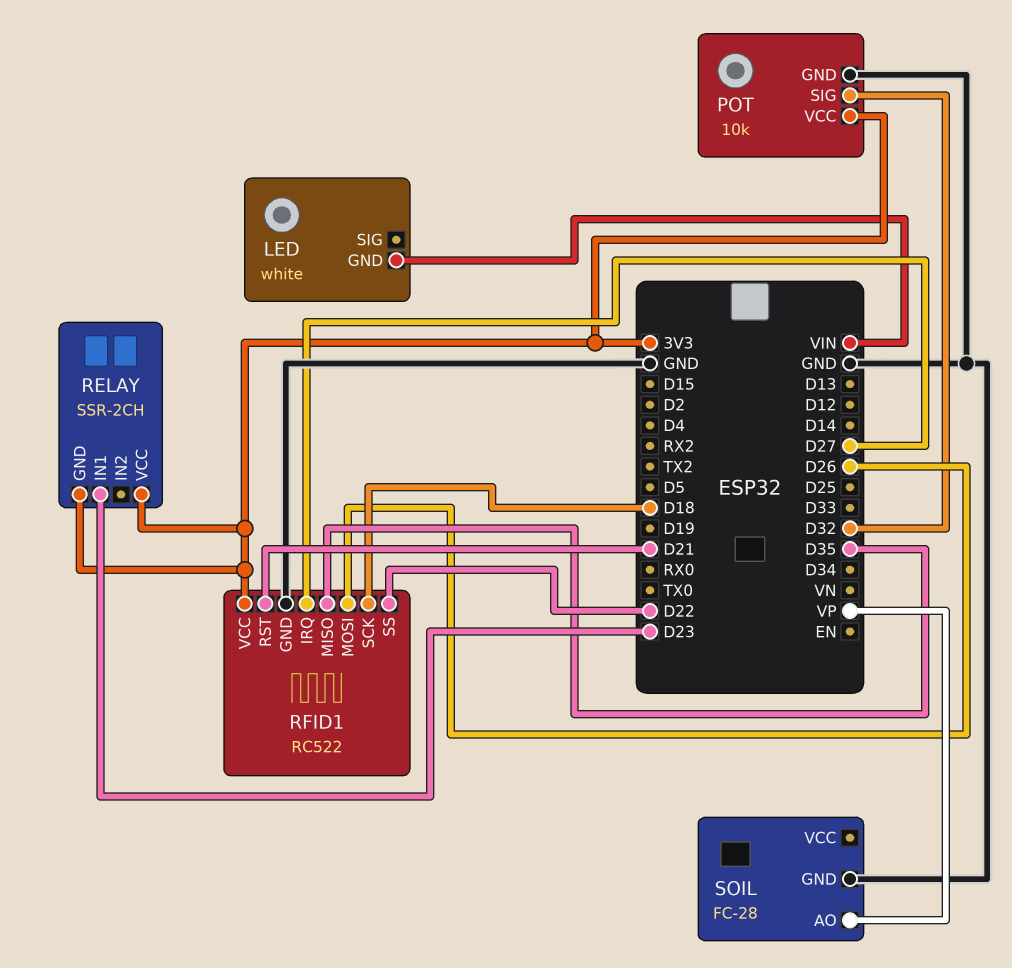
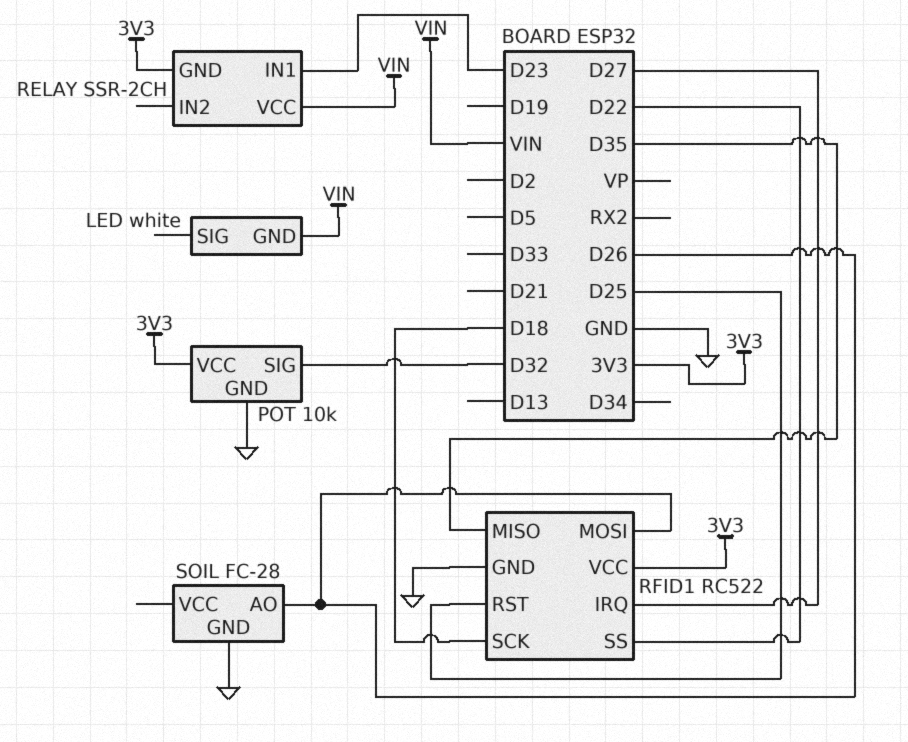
RELAY pin VCC: 3V3 -> VIN
RFID1 pin RST: D21 -> D25
SOIL pin AO: VP -> D26

